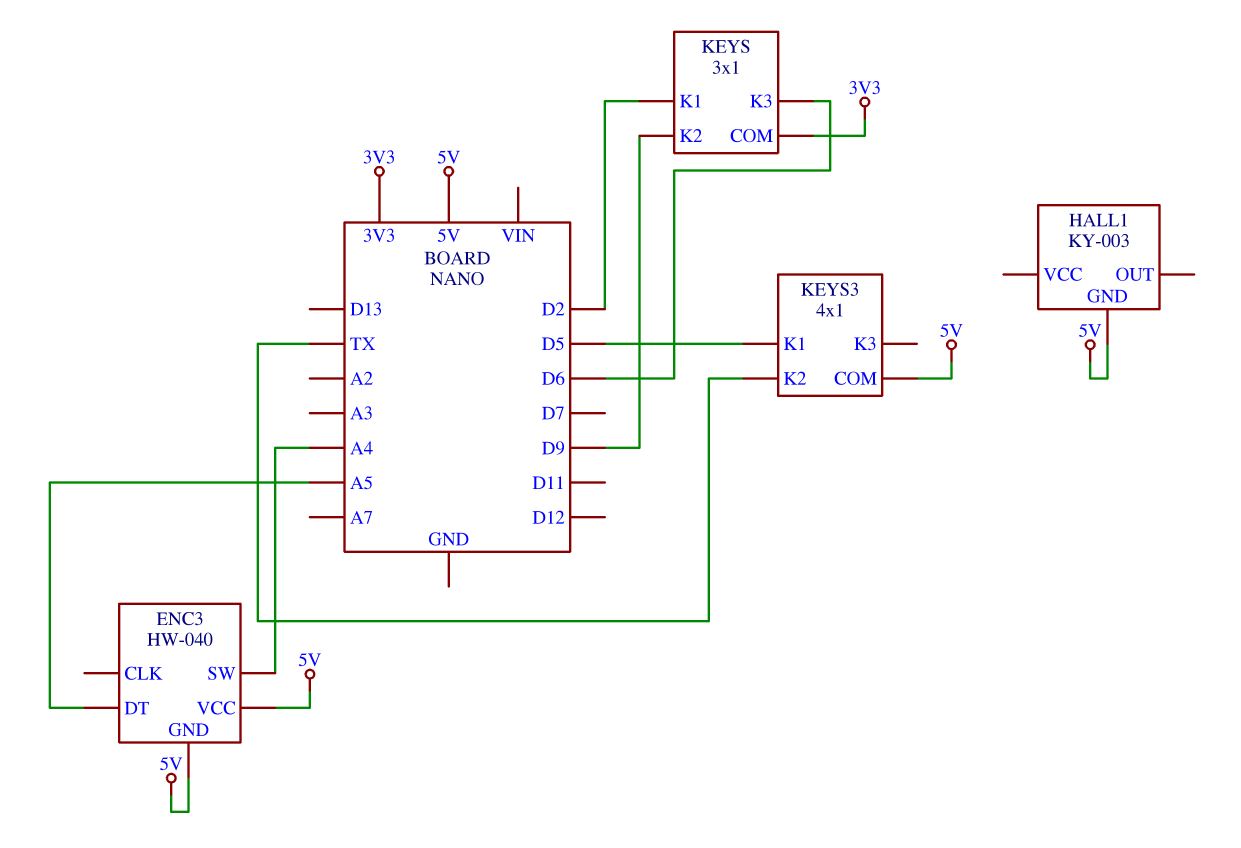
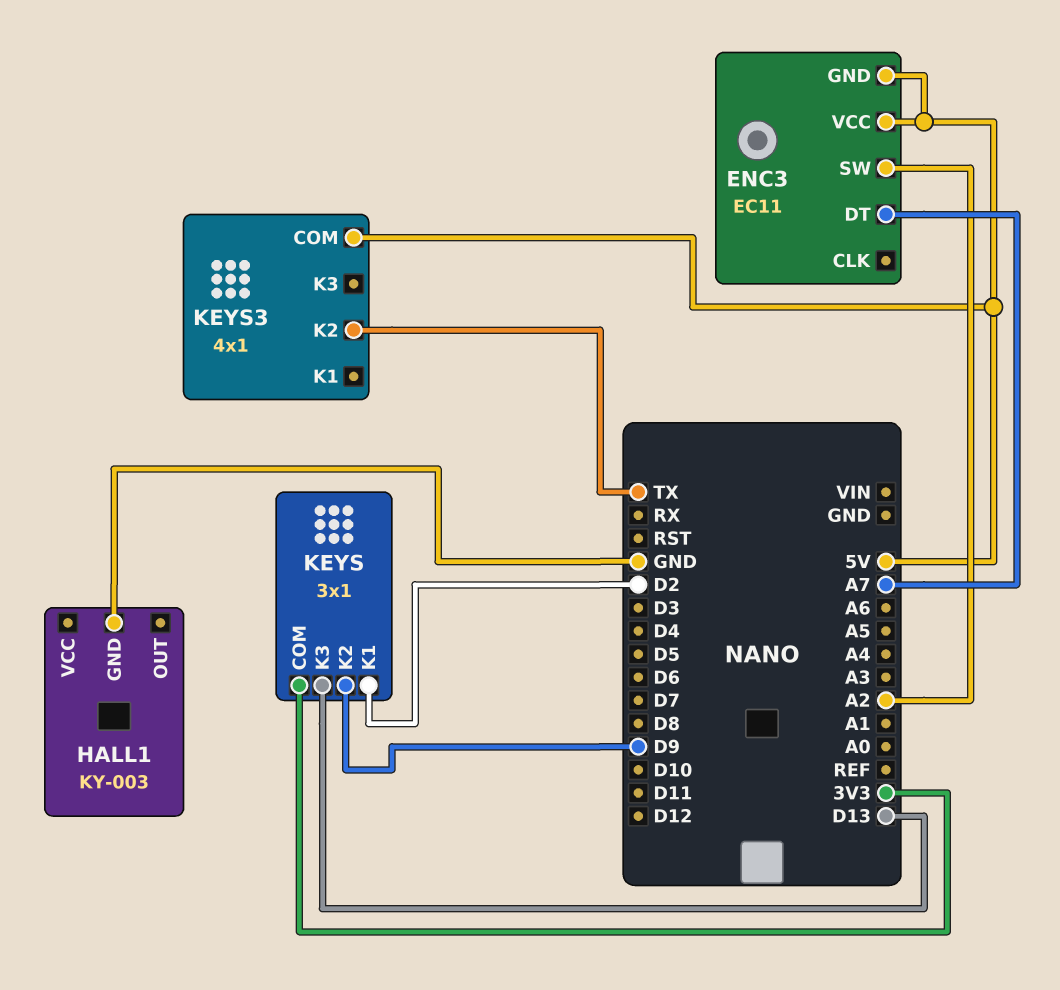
ENC3: HW-040 -> EC11
ENC3 pin DT: A5 -> A7
ENC3 pin SW: A4 -> A2
HALL1 pin GND: 5V -> GND
KEYS pin K3: D6 -> D13
KEYS3 pin K1: D5 -> none

